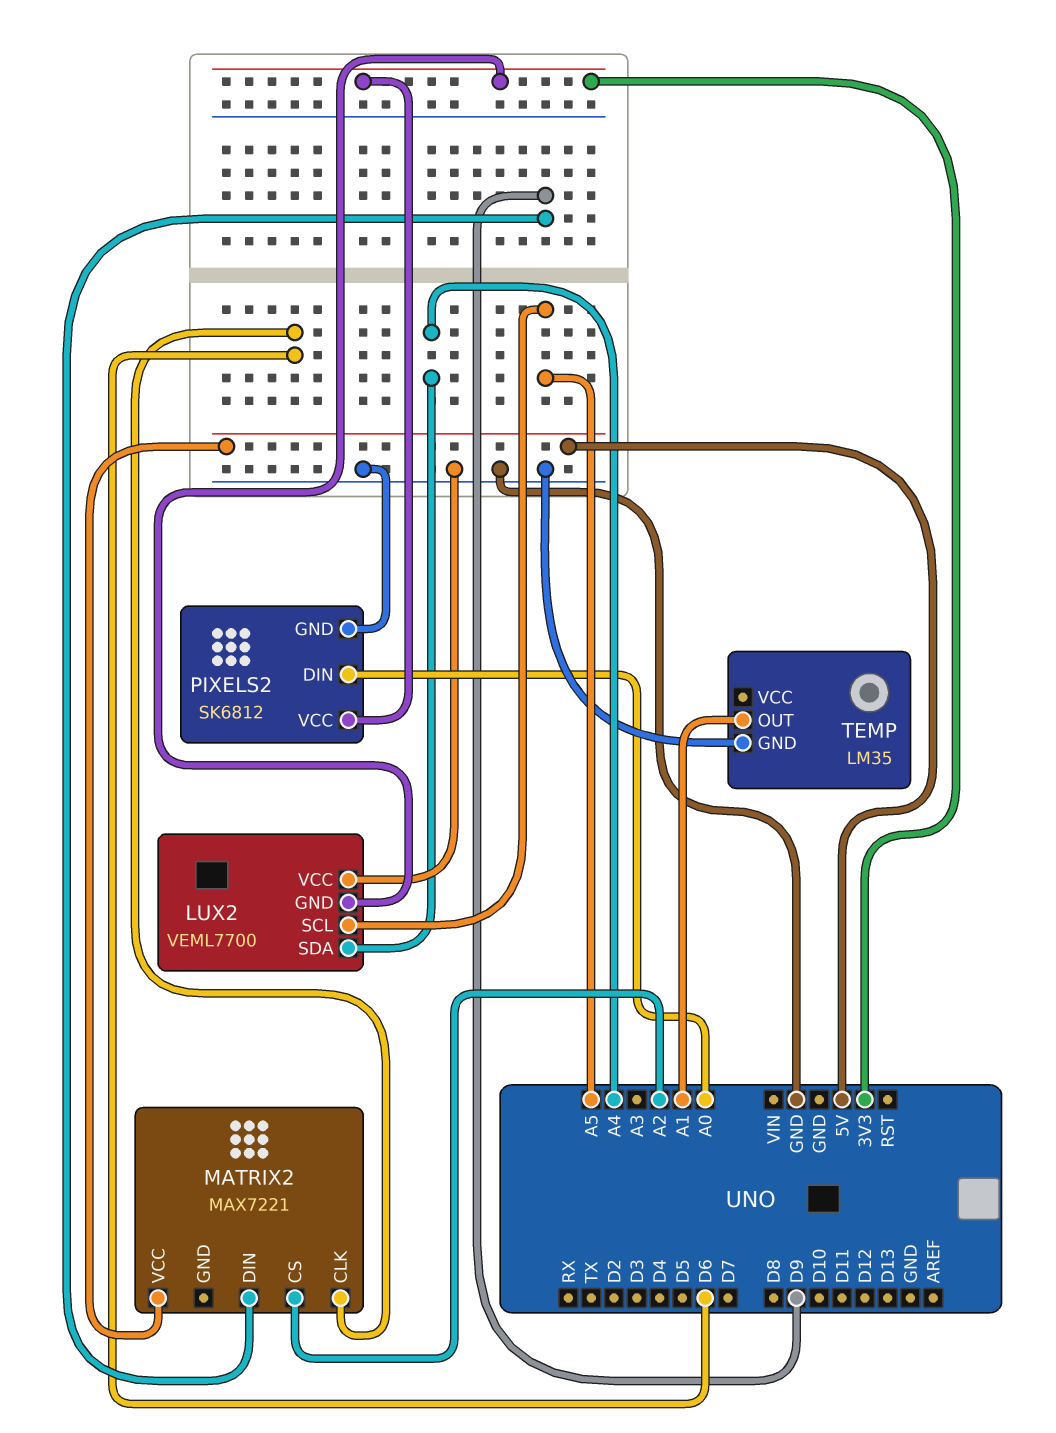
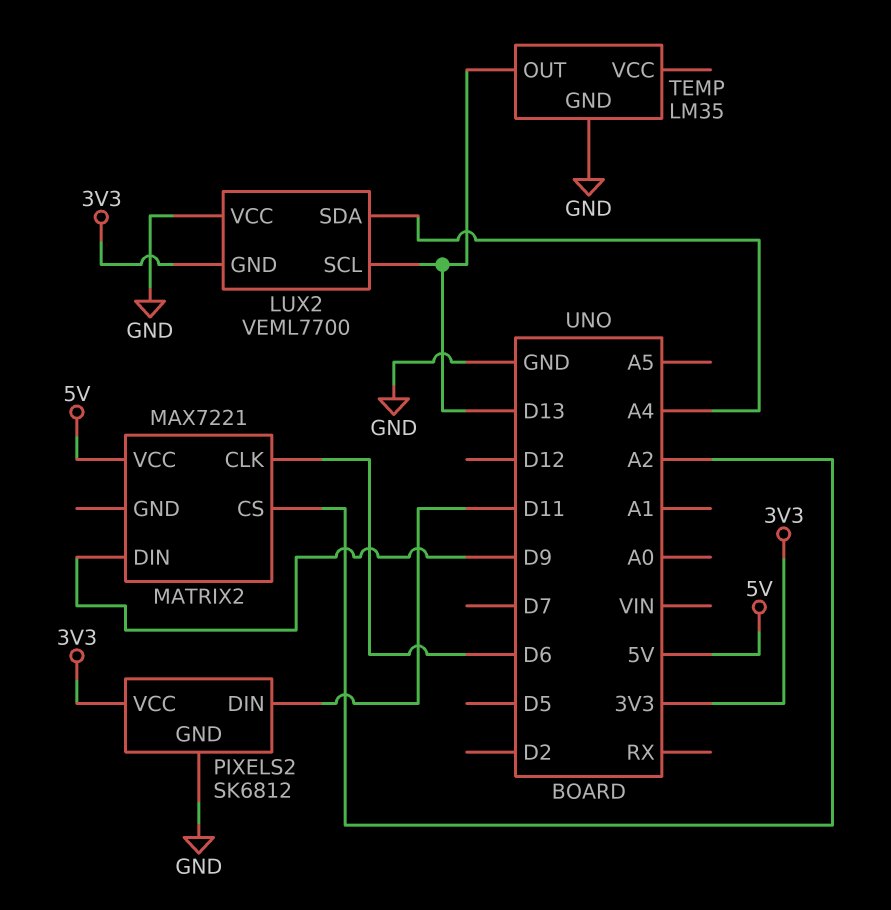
LUX2 pin SCL: A5 -> D13
PIXELS2 pin DIN: A0 -> D11
TEMP pin OUT: A1 -> D13

